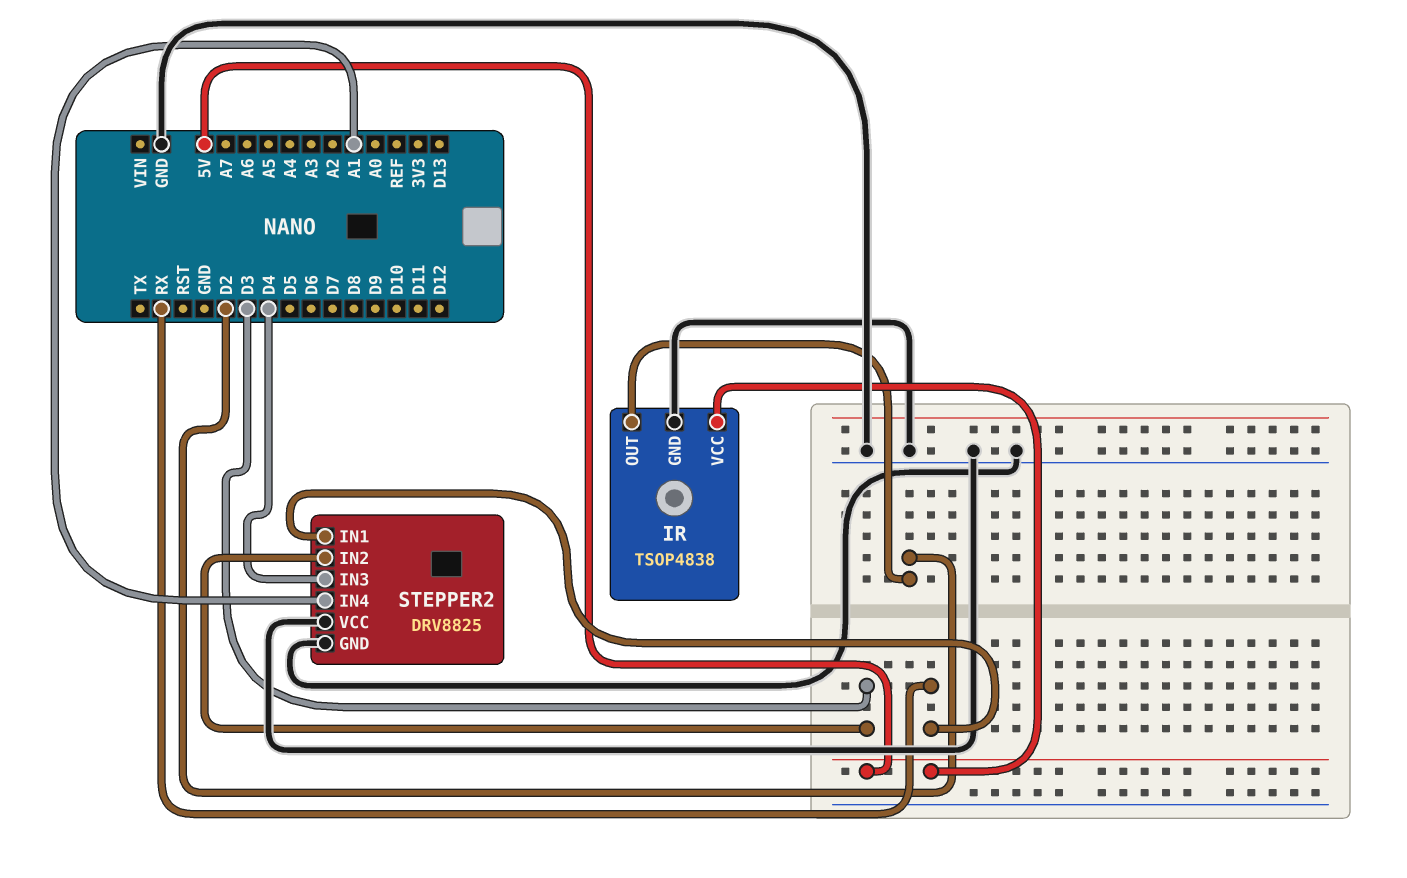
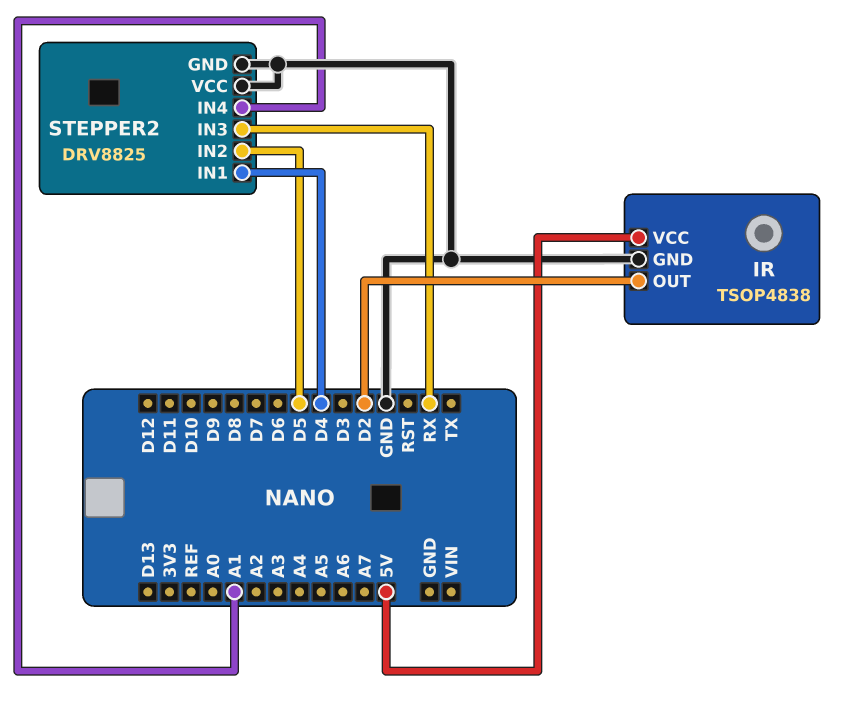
STEPPER2 pin IN1: RX -> D4
STEPPER2 pin IN2: D3 -> D5
STEPPER2 pin IN3: D4 -> RX

